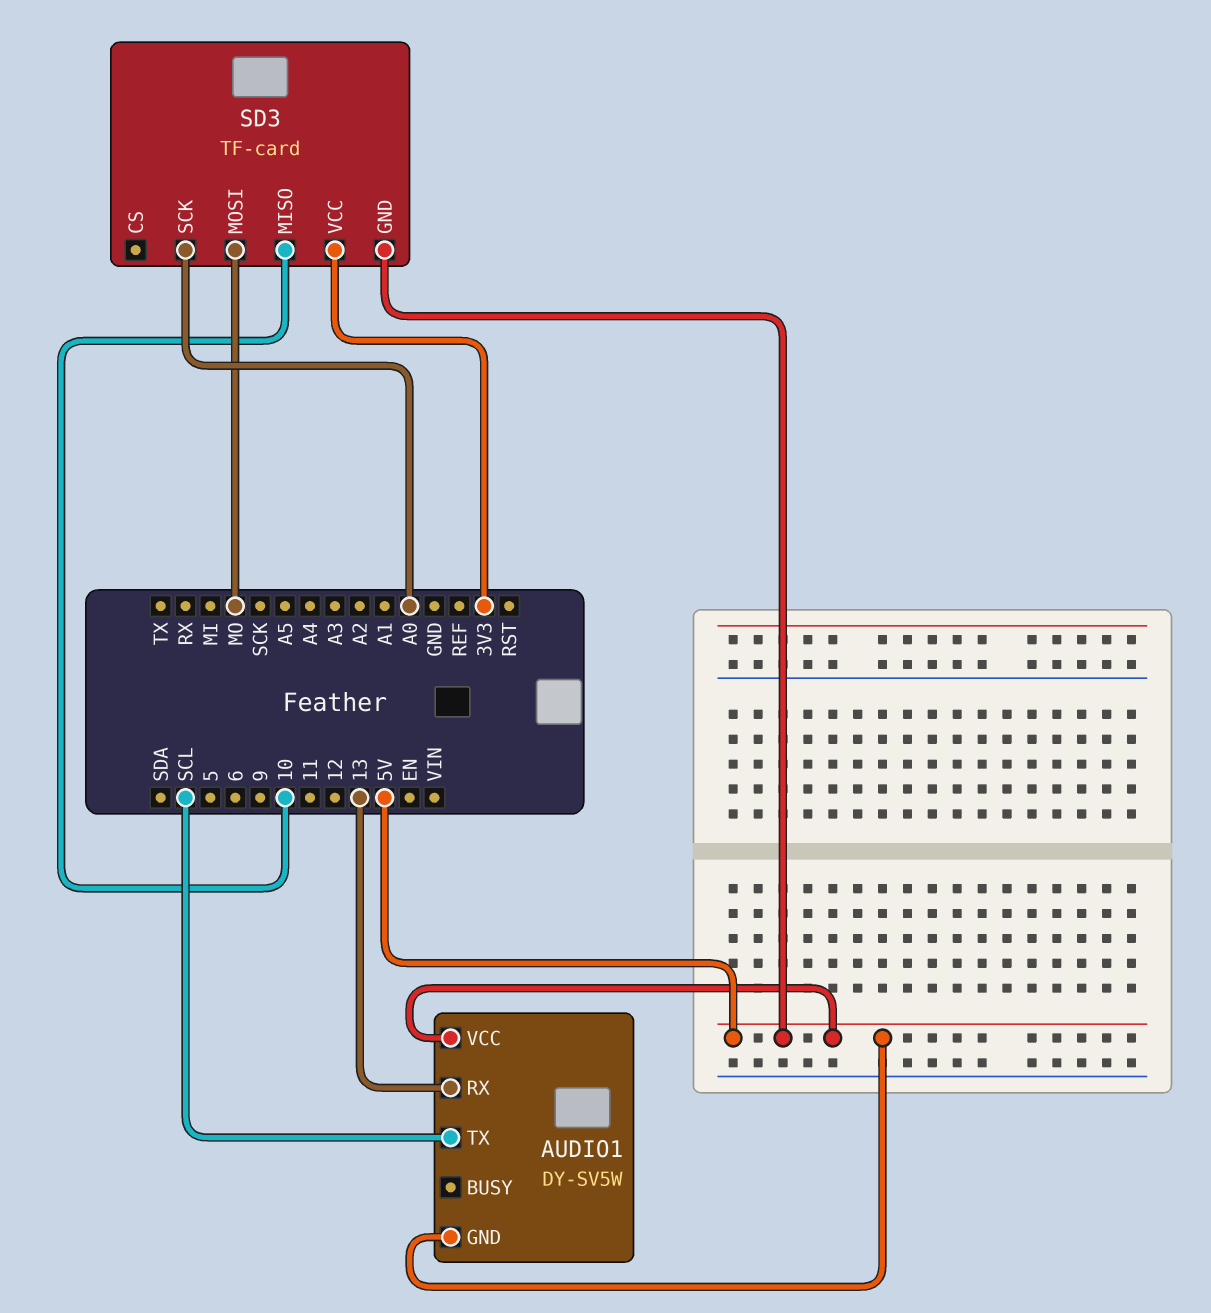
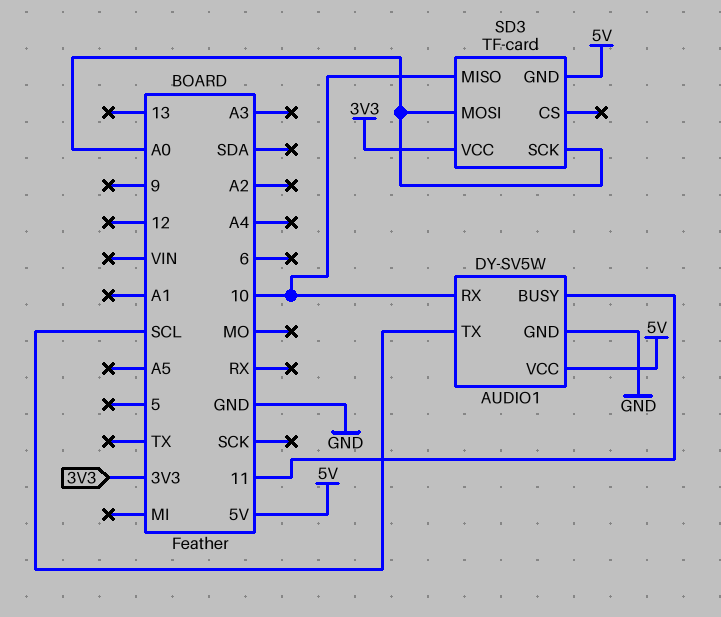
AUDIO1 pin BUSY: none -> 11
AUDIO1 pin GND: 5V -> GND
AUDIO1 pin RX: 13 -> 10
SD3 pin MOSI: MO -> A0

